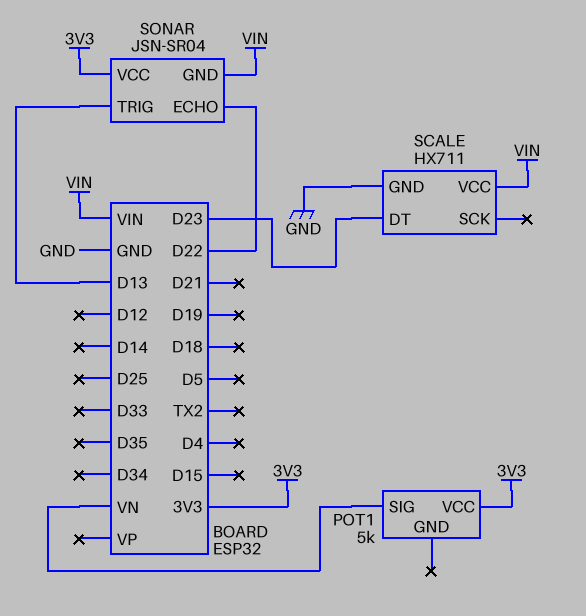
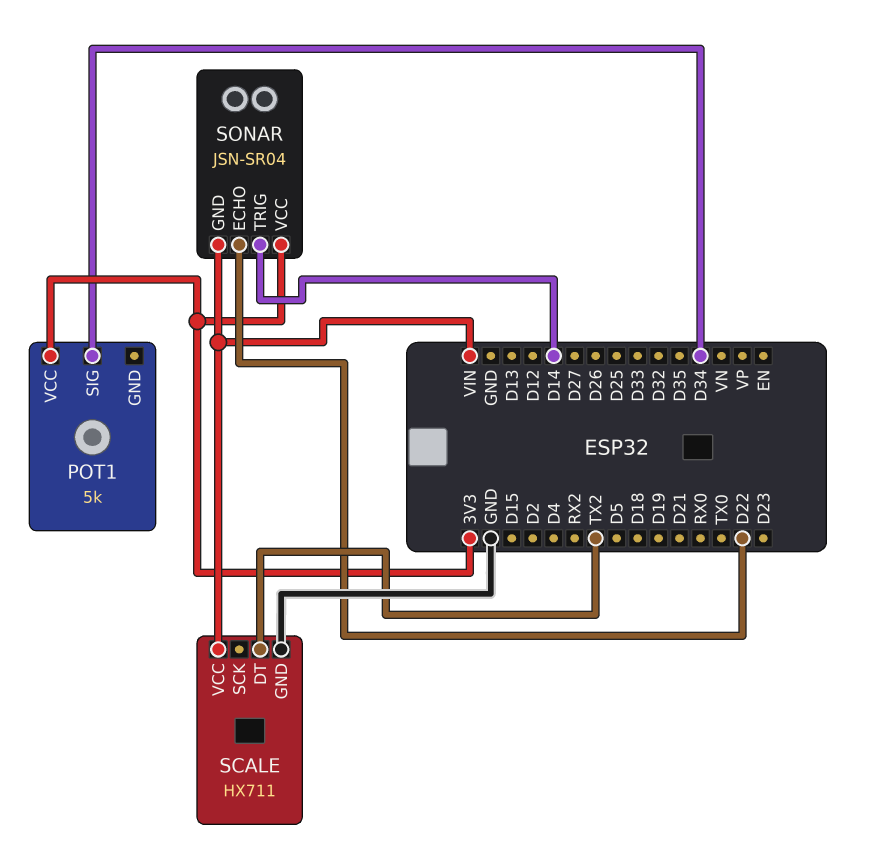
POT1 pin SIG: VN -> D34
SCALE pin DT: D23 -> TX2
SONAR pin TRIG: D13 -> D14

